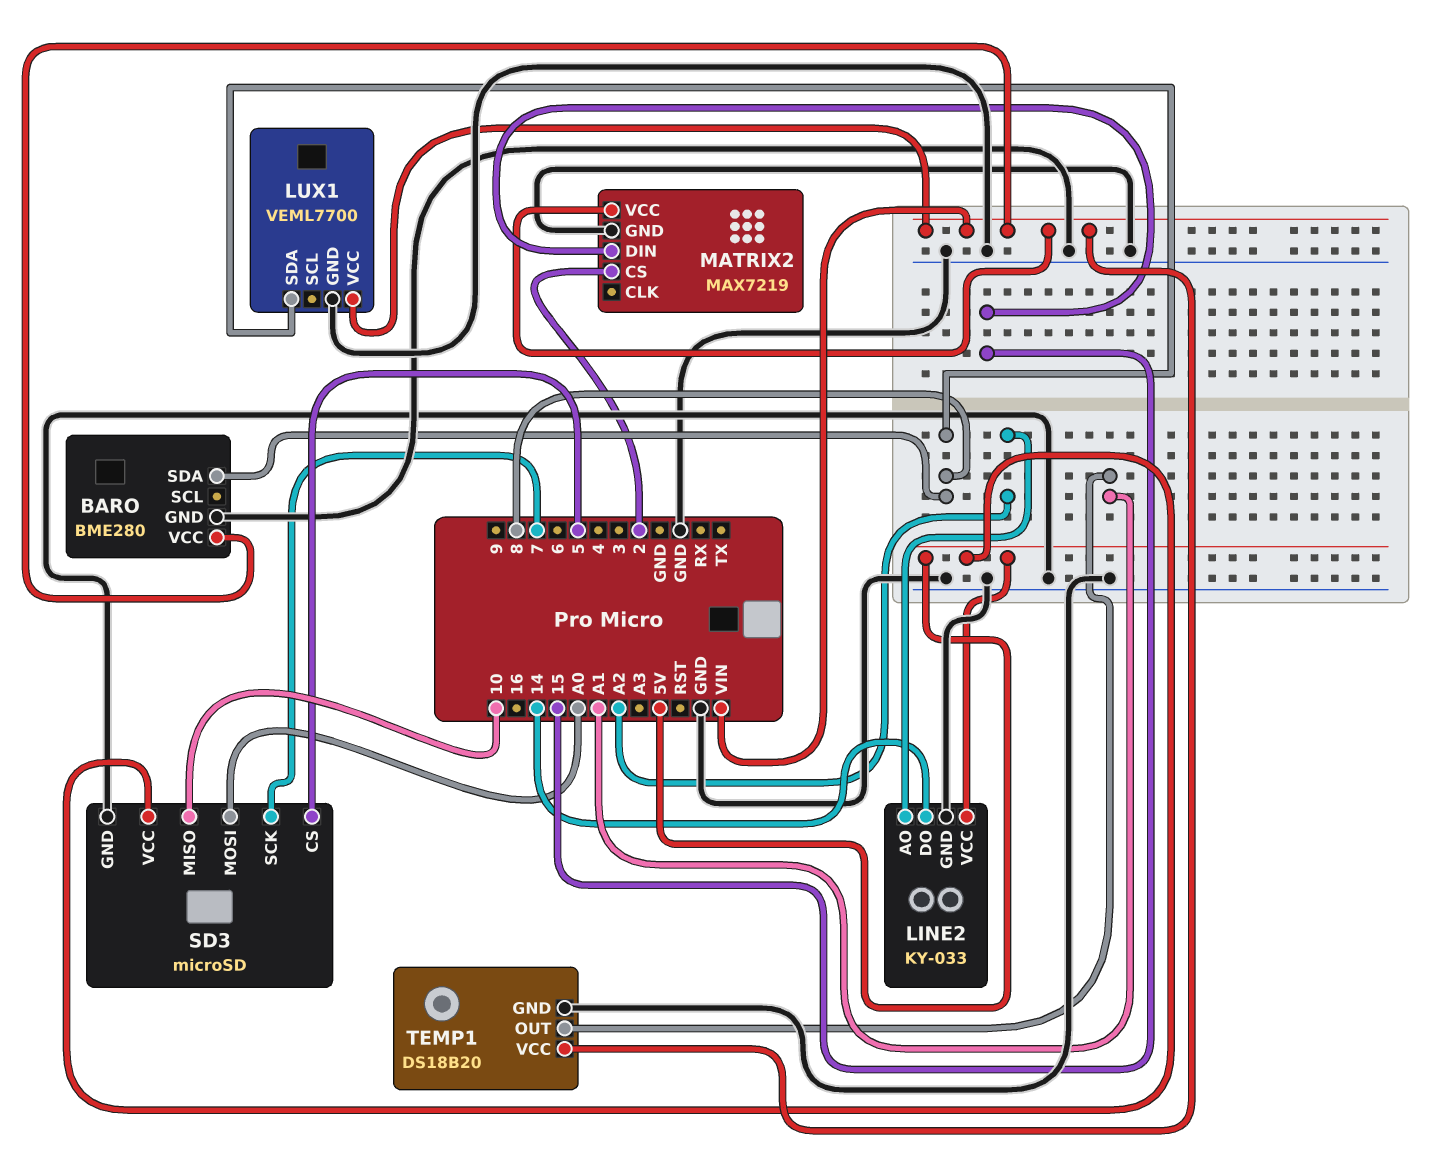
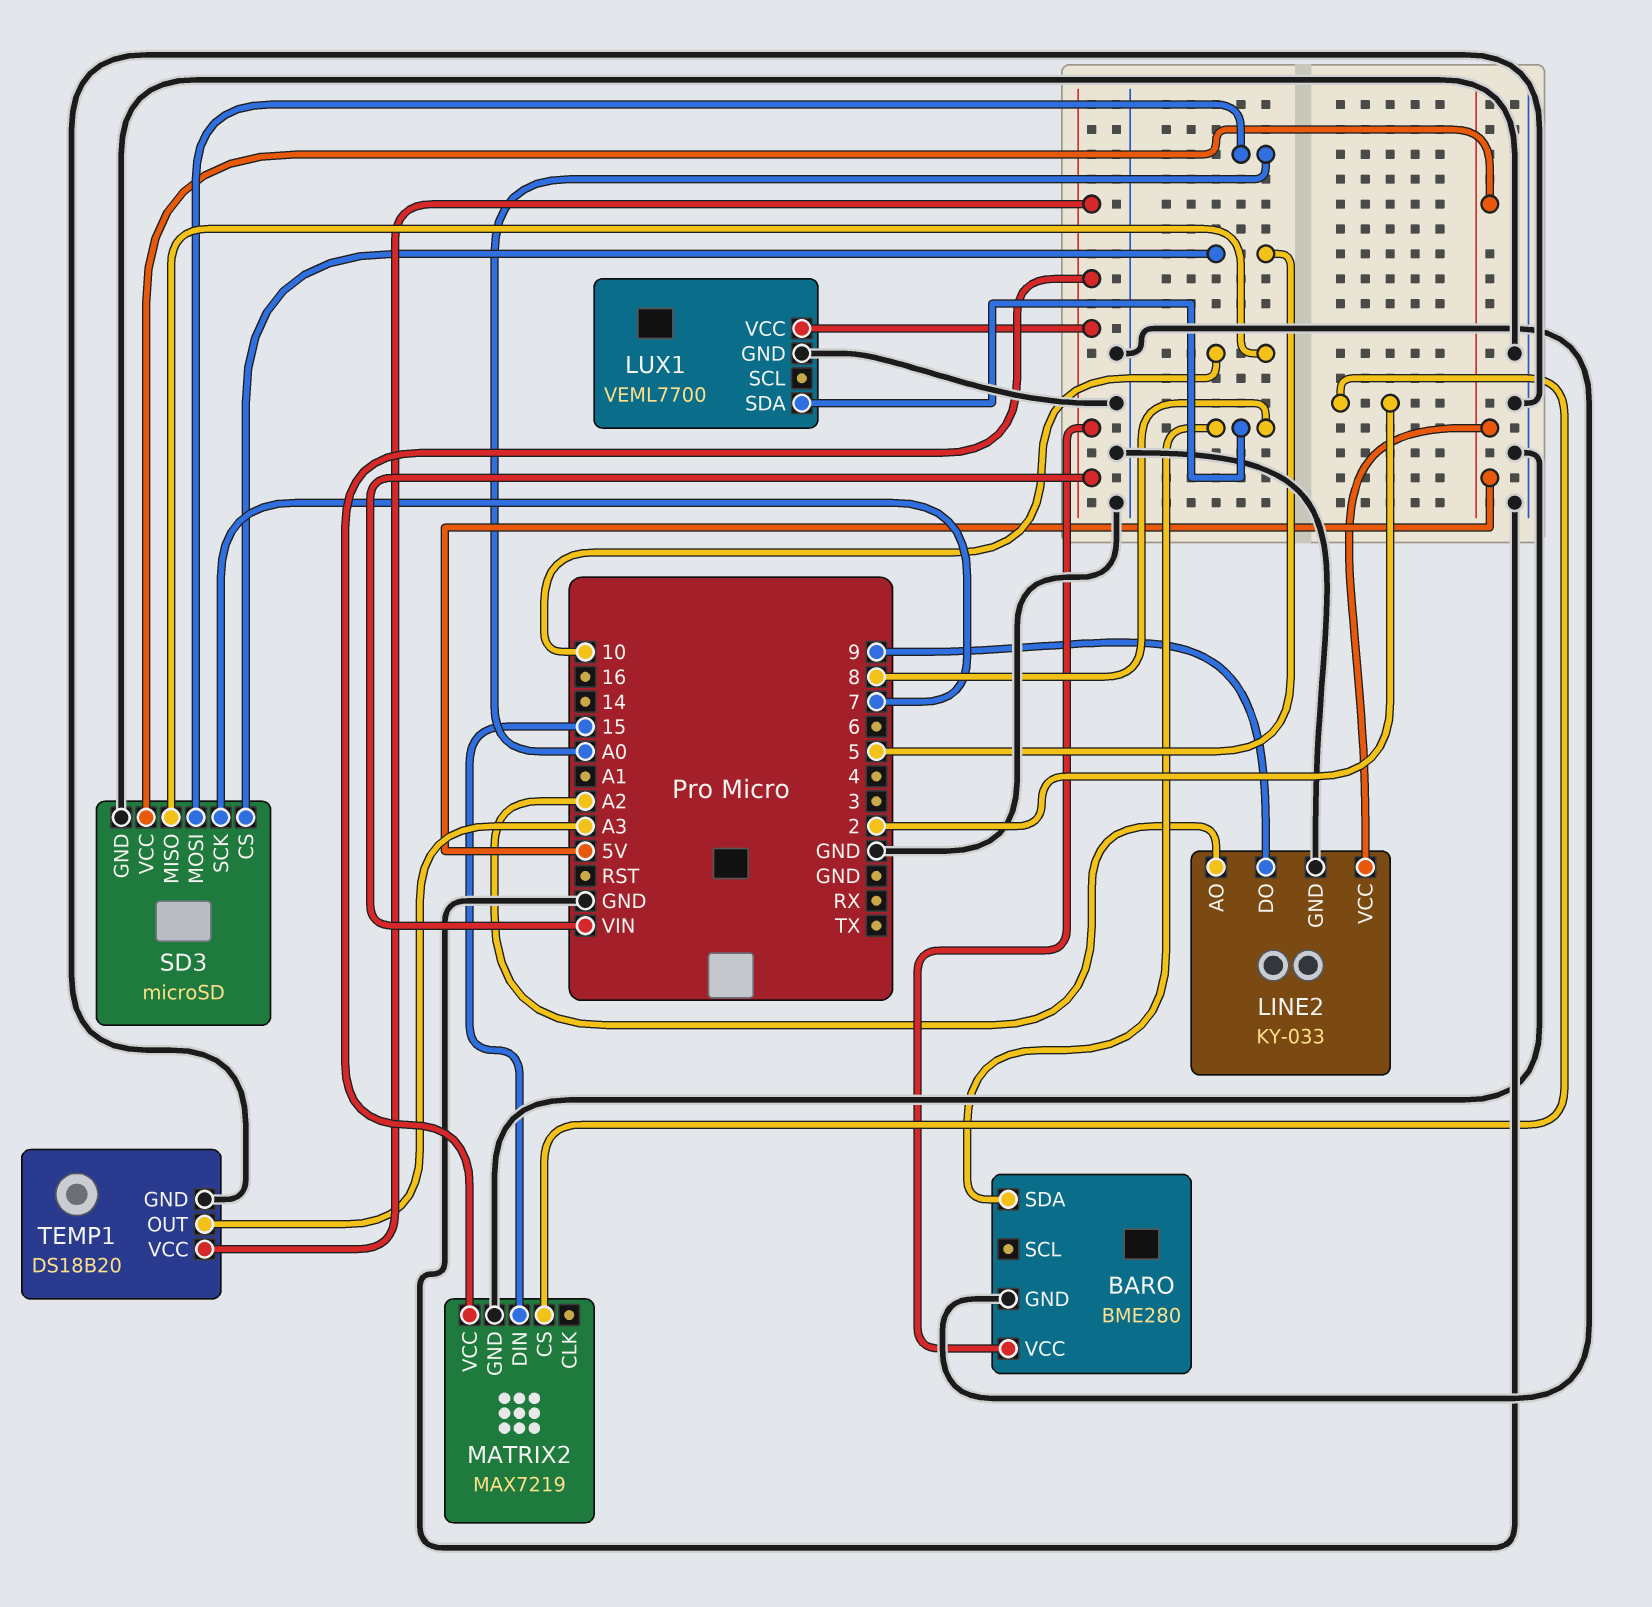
LINE2 pin DO: 14 -> 9
TEMP1 pin OUT: A1 -> A3

